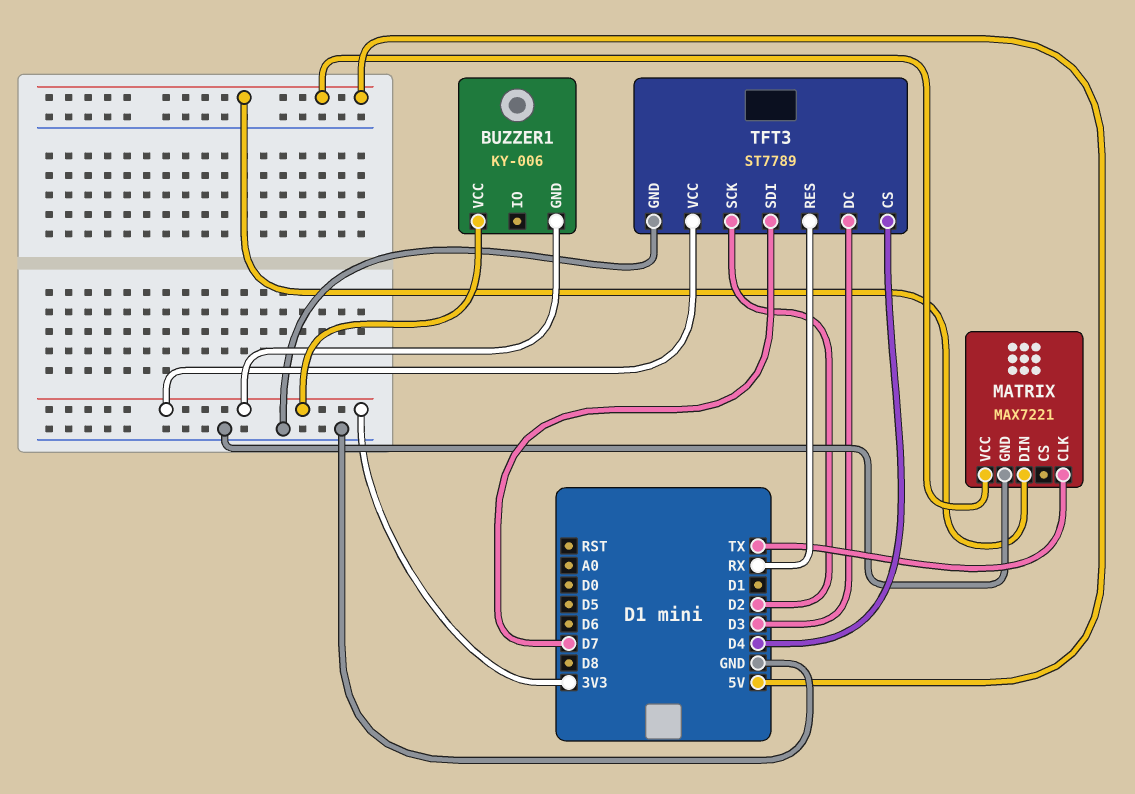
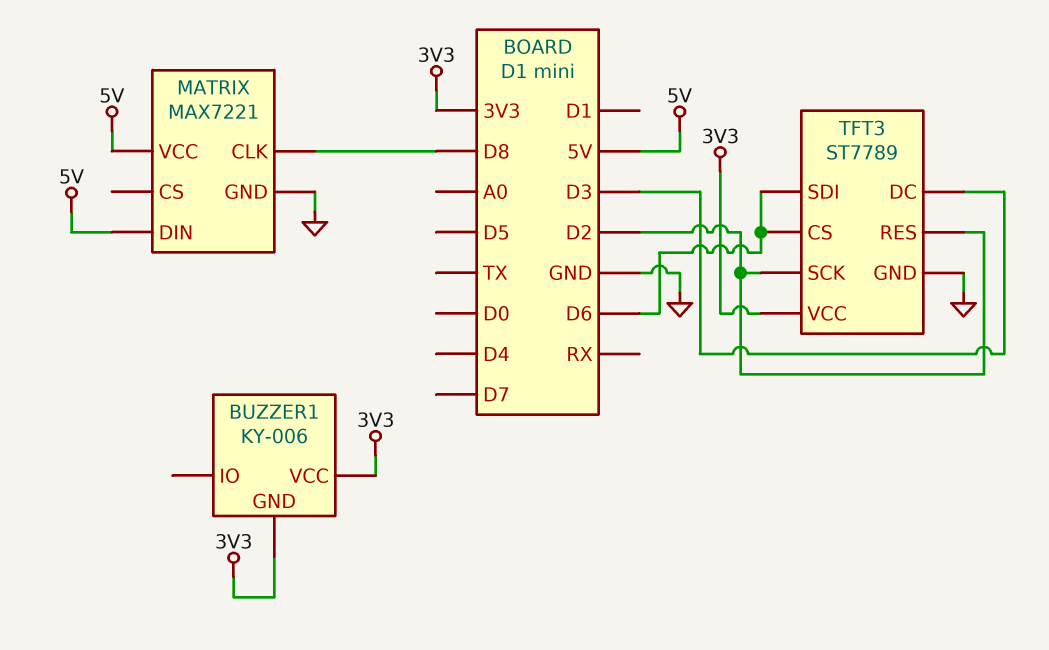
MATRIX pin CLK: TX -> D8
TFT3 pin CS: D4 -> D6
TFT3 pin RES: RX -> D2
TFT3 pin SDI: D7 -> D6

